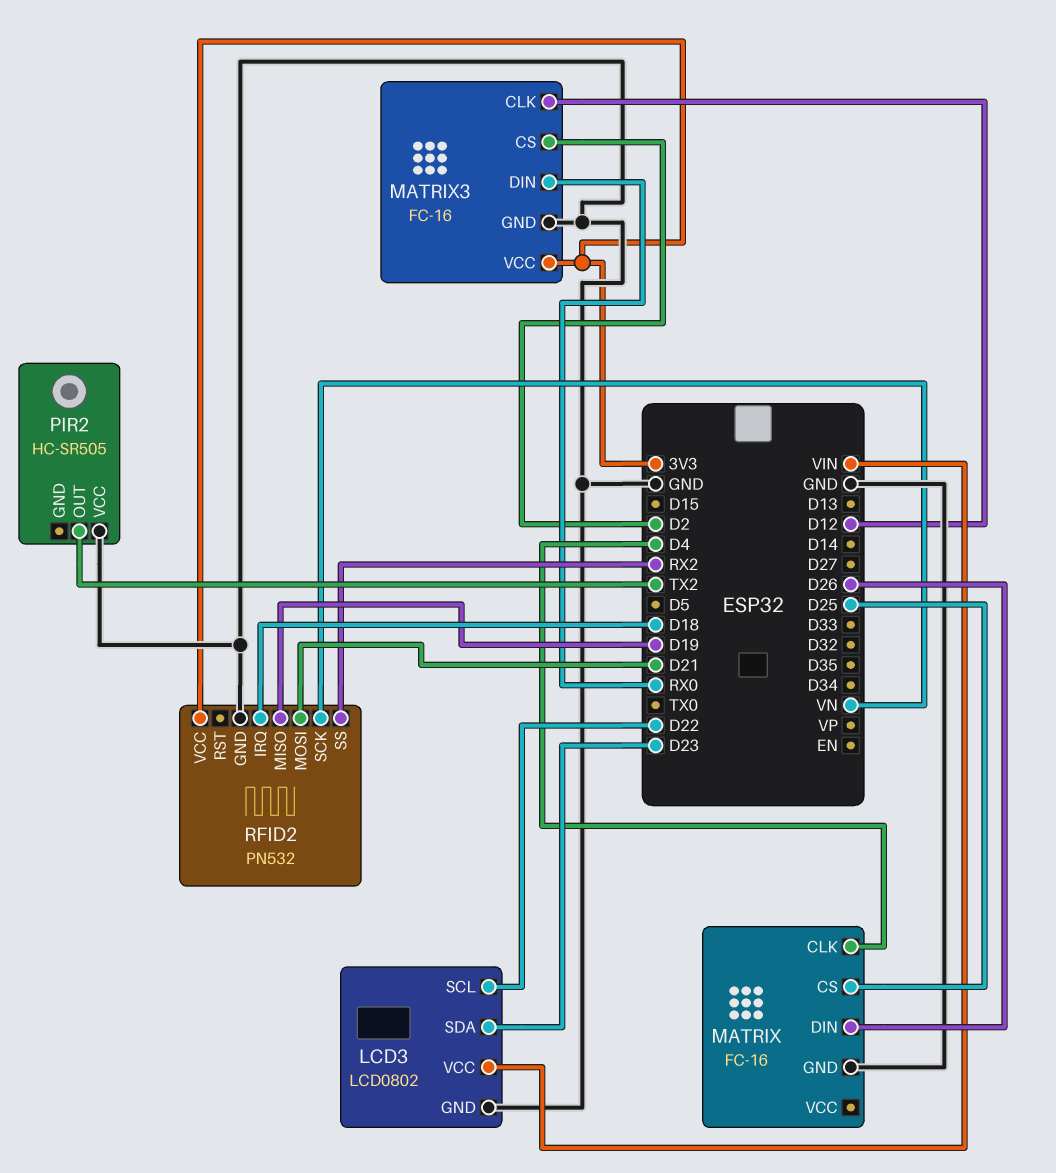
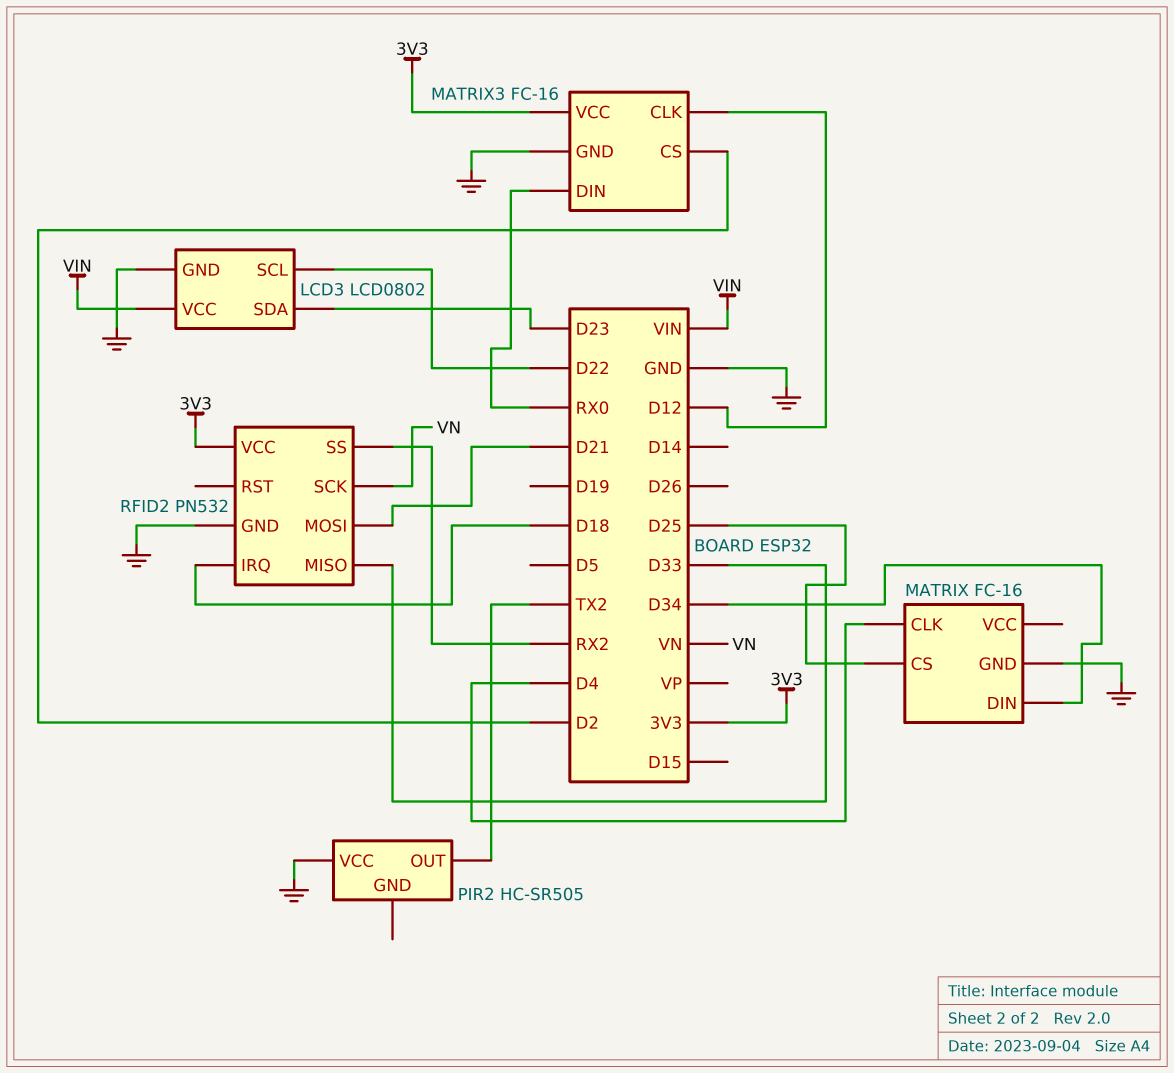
MATRIX pin DIN: D26 -> D34
RFID2 pin MISO: D19 -> D33

